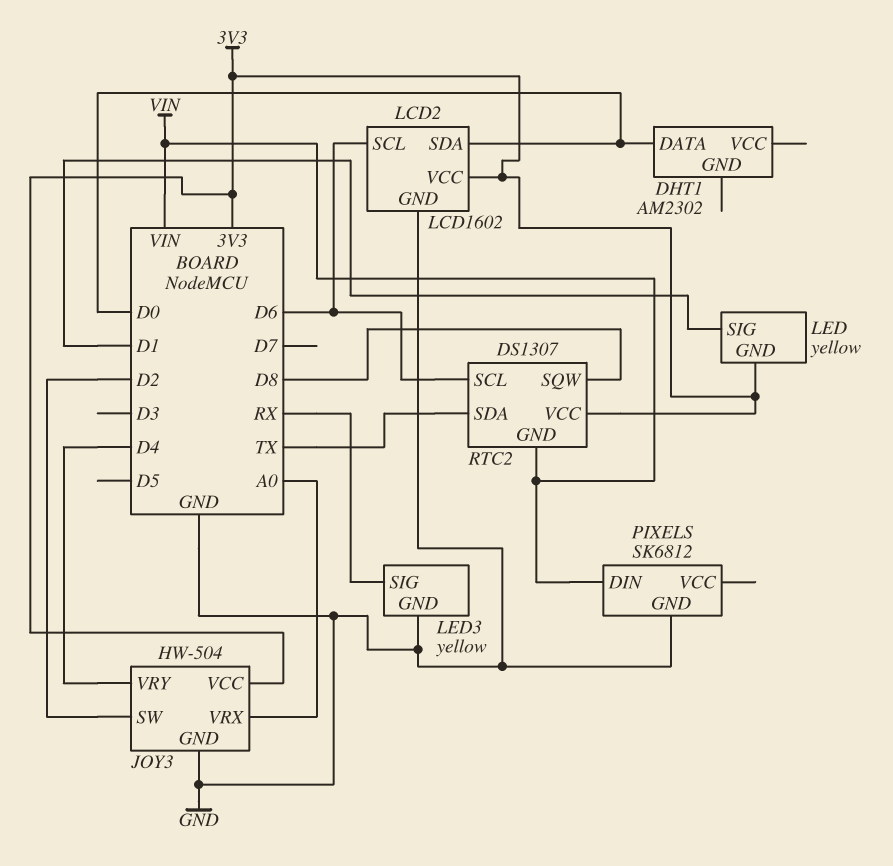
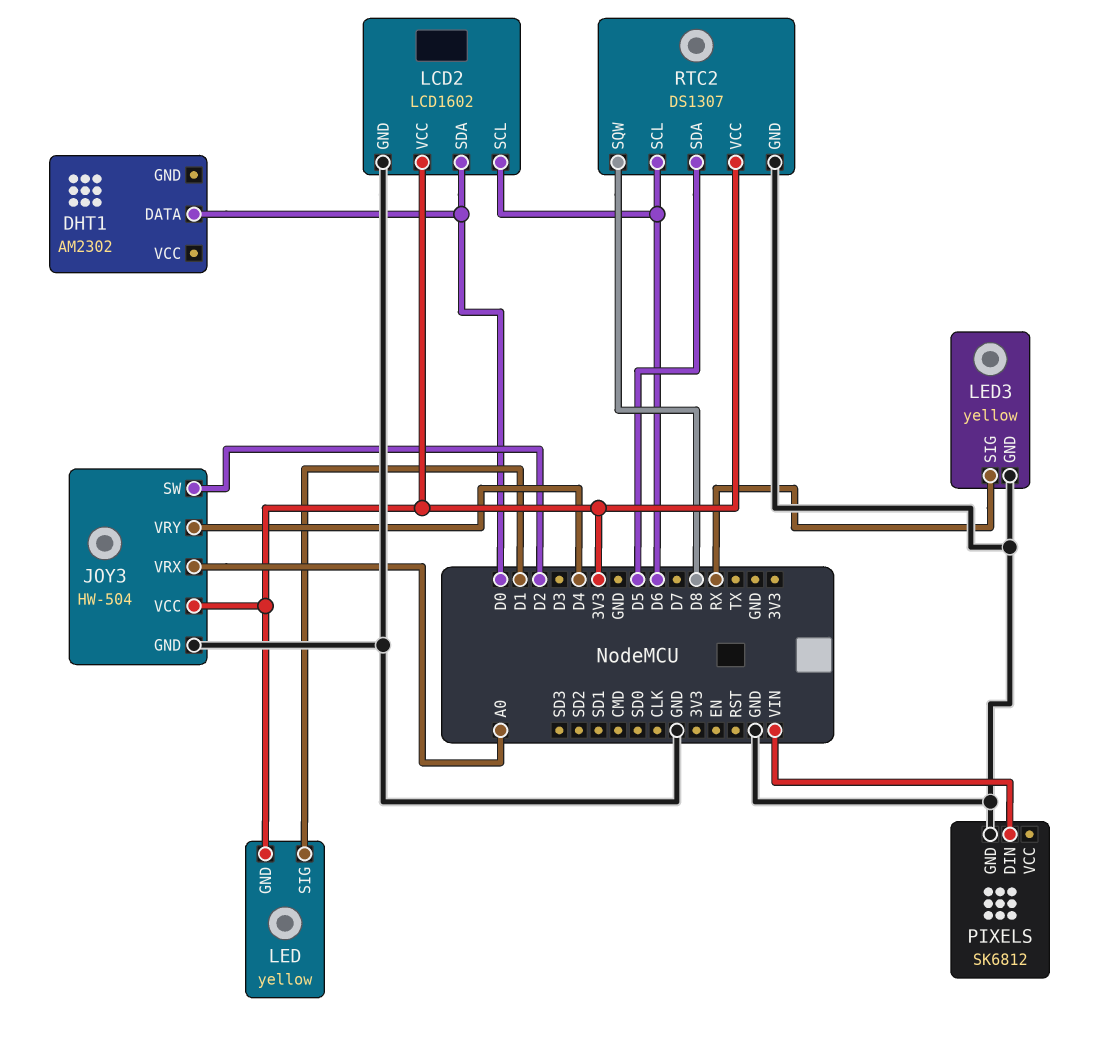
RTC2 pin GND: VIN -> GND
RTC2 pin SDA: TX -> D5

